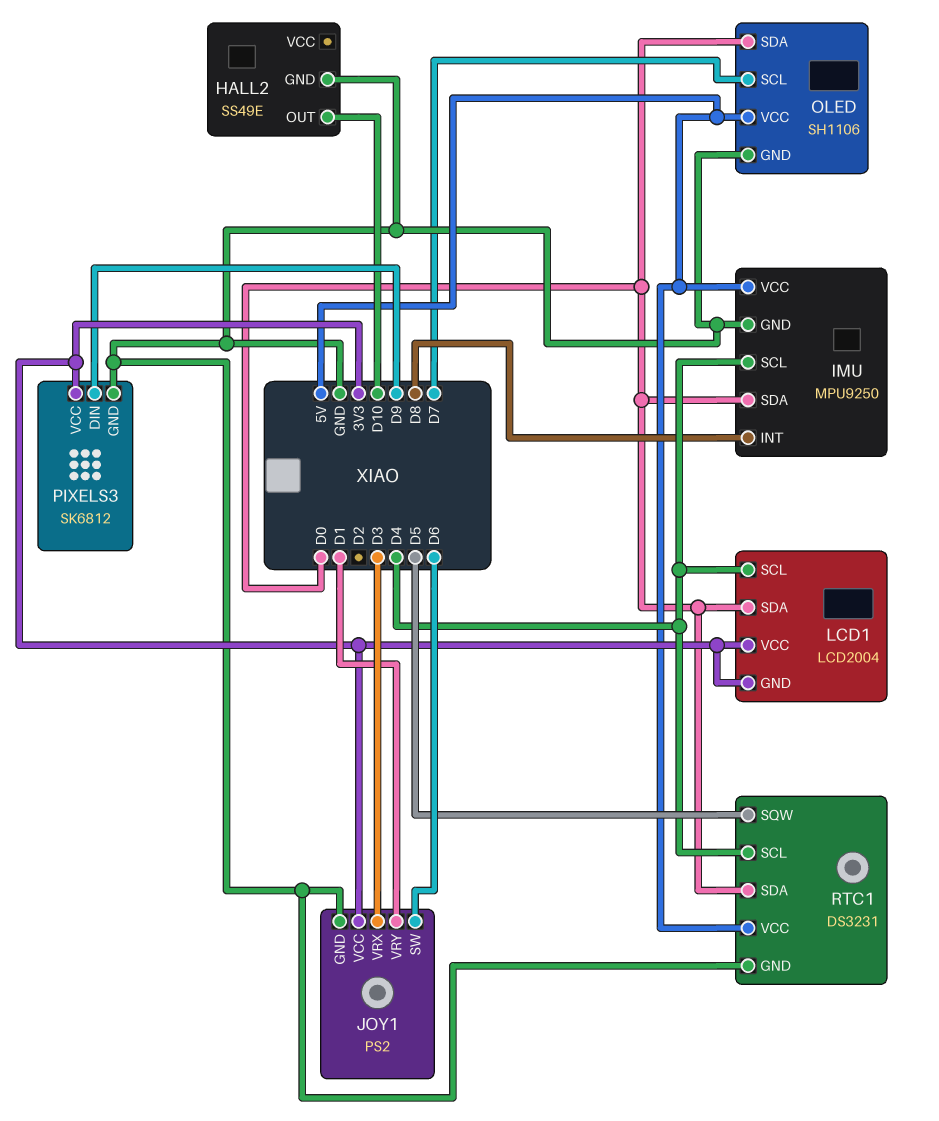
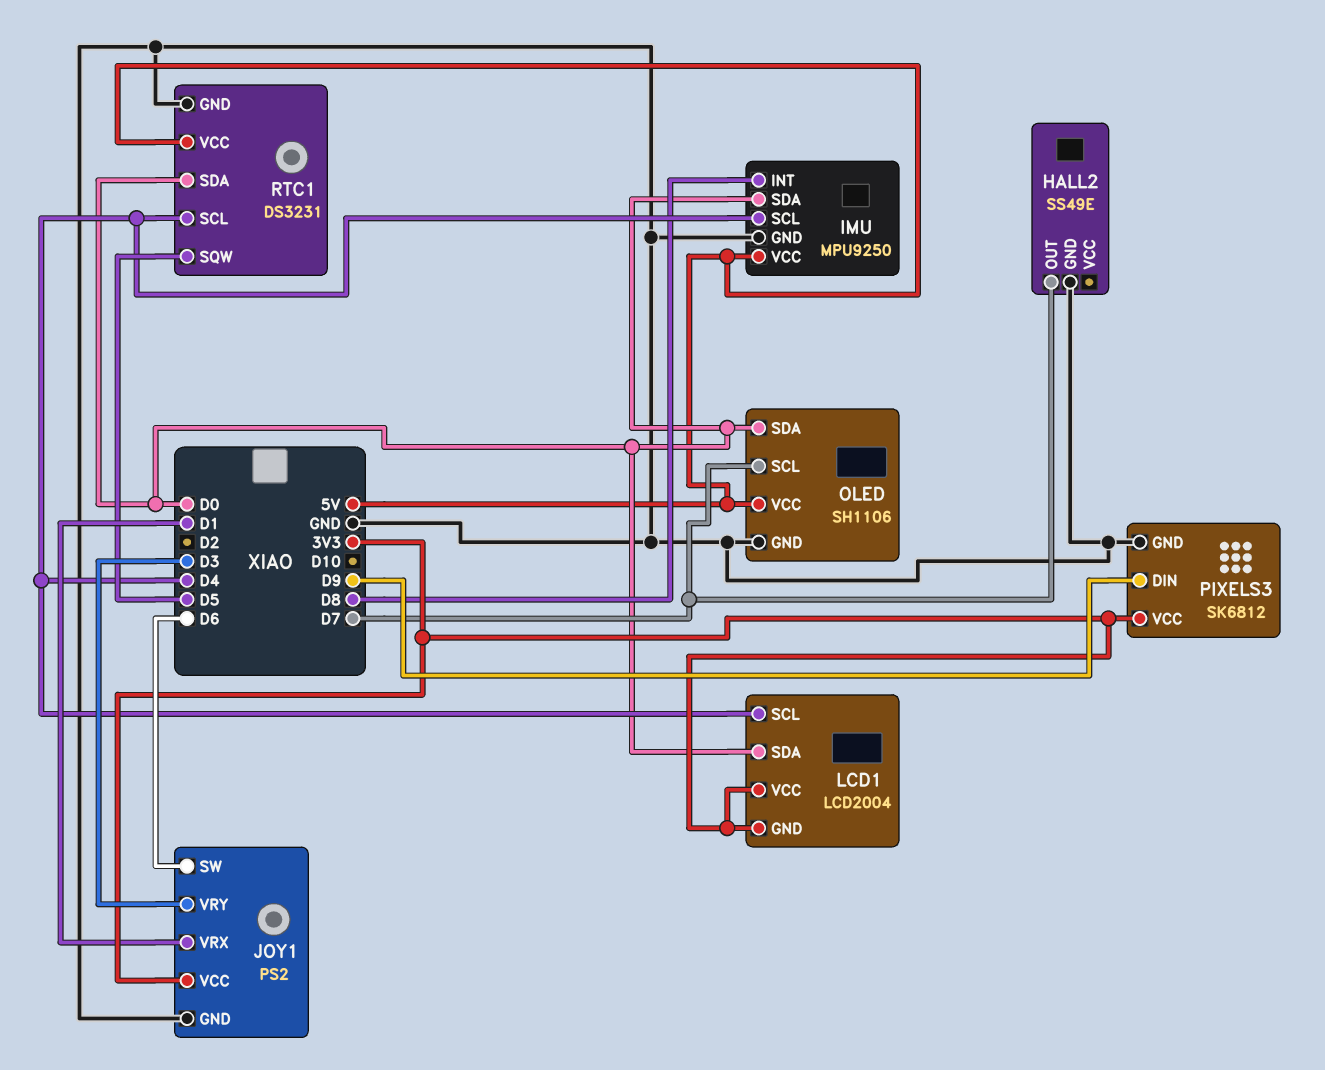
HALL2 pin OUT: D10 -> D7
JOY1 pin VRX: D3 -> D1
JOY1 pin VRY: D1 -> D3

